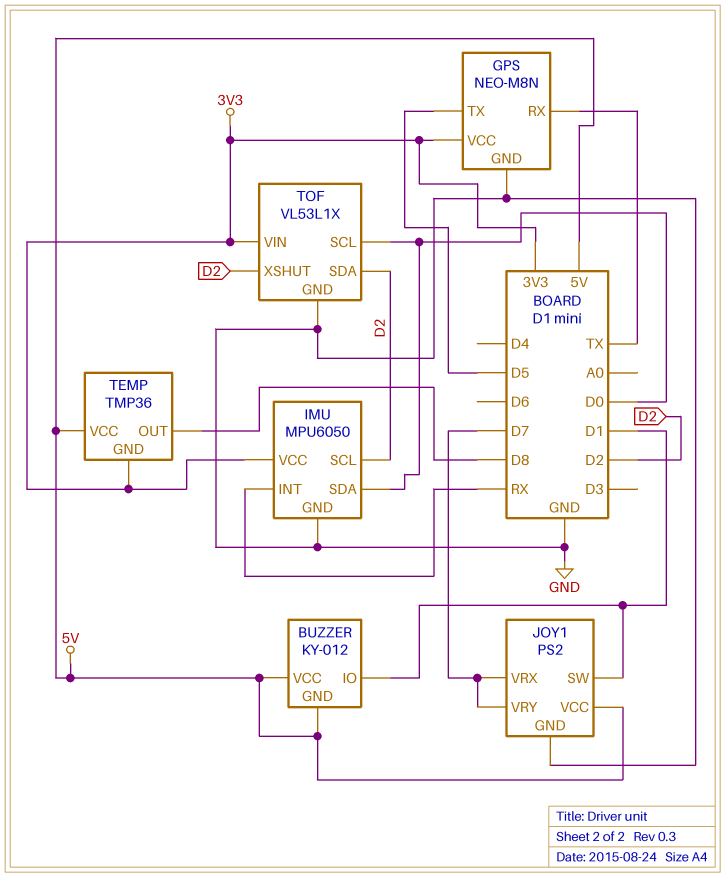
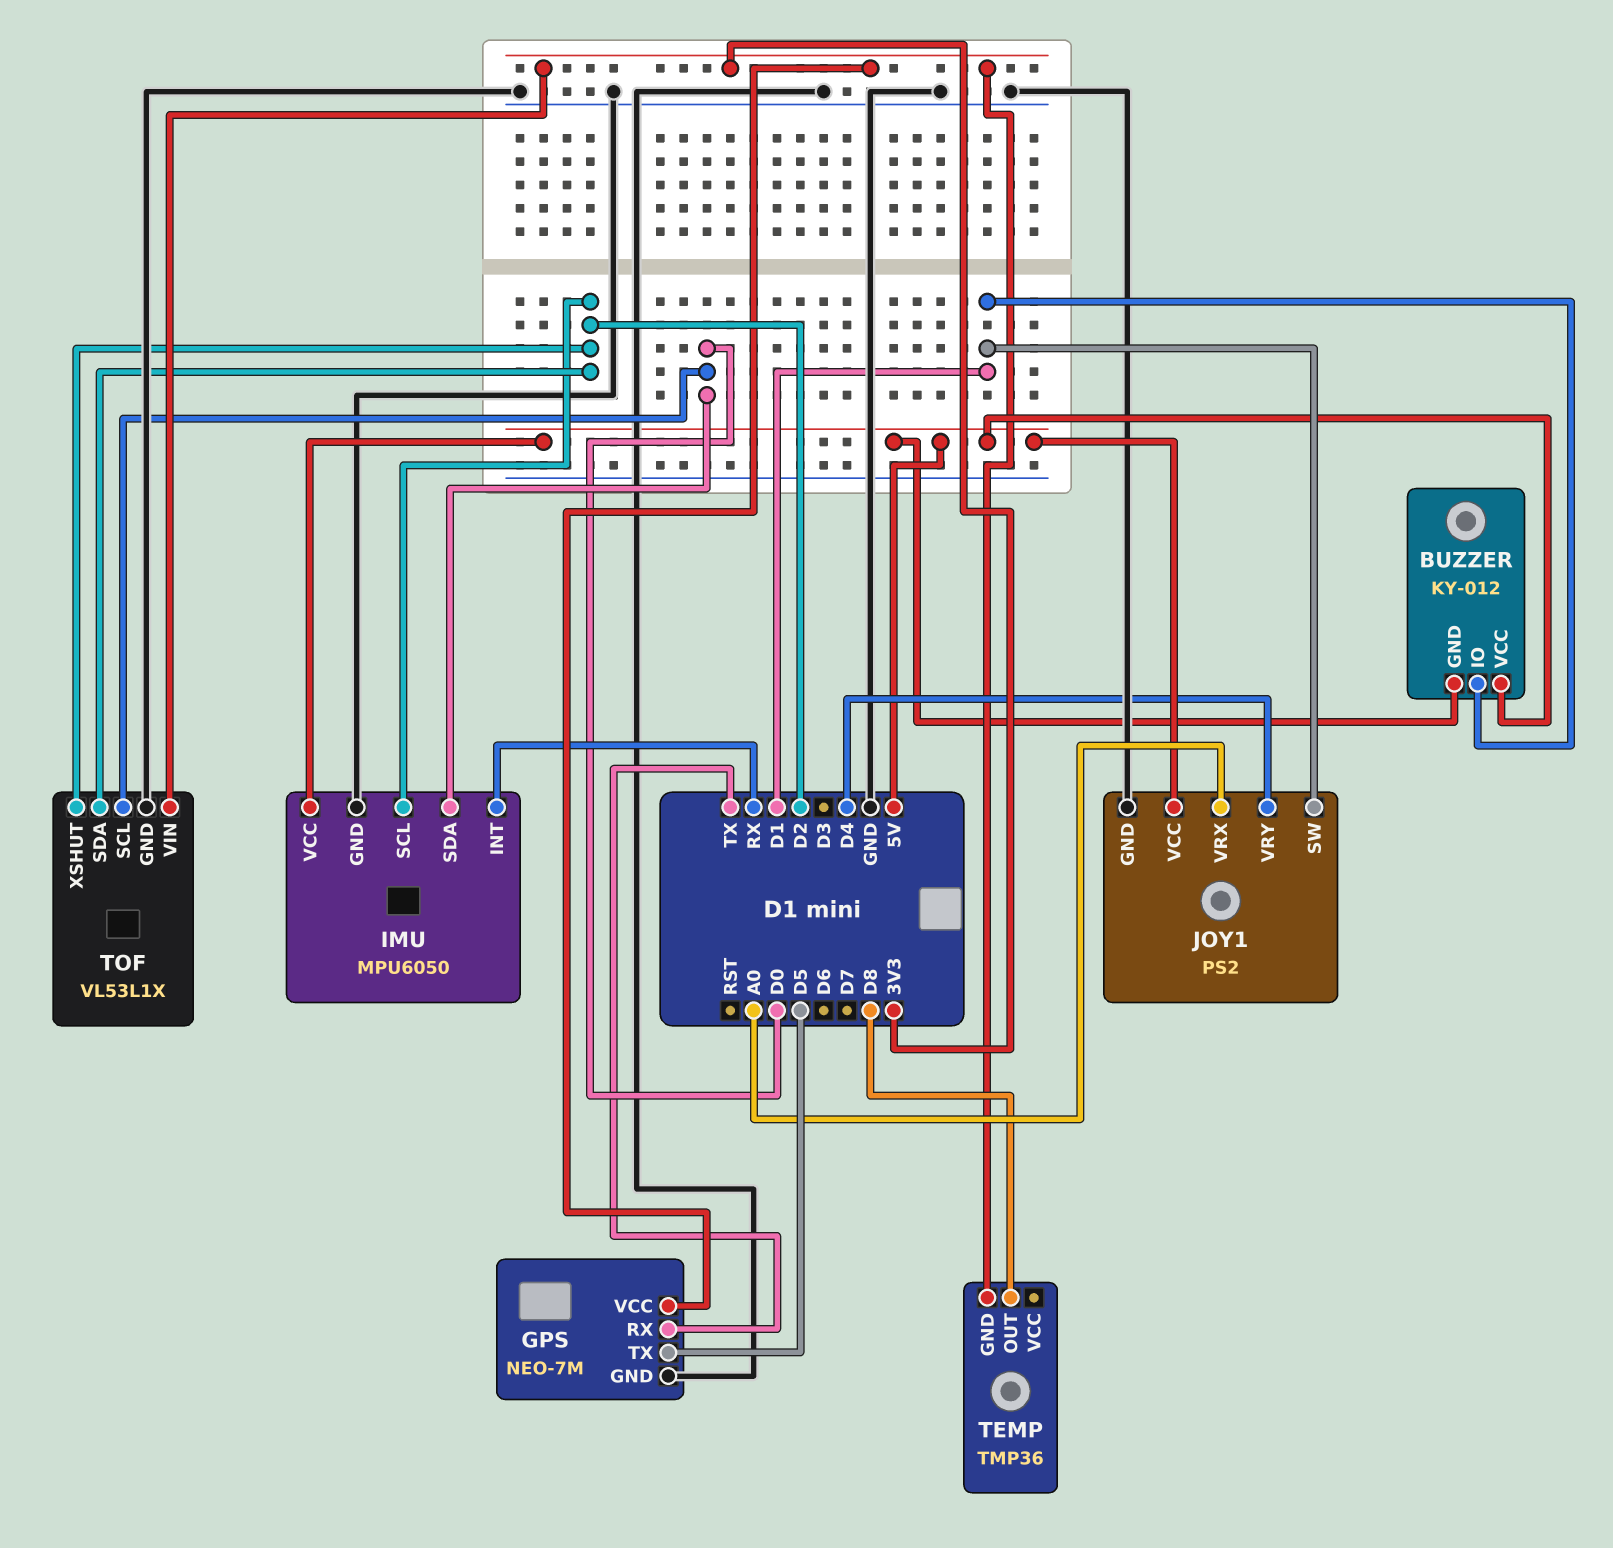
GPS: NEO-M8N -> NEO-7M
IMU pin VCC: 3V3 -> 5V
JOY1 pin VRX: D7 -> A0
JOY1 pin VRY: D7 -> D4
TEMP pin VCC: 5V -> none

